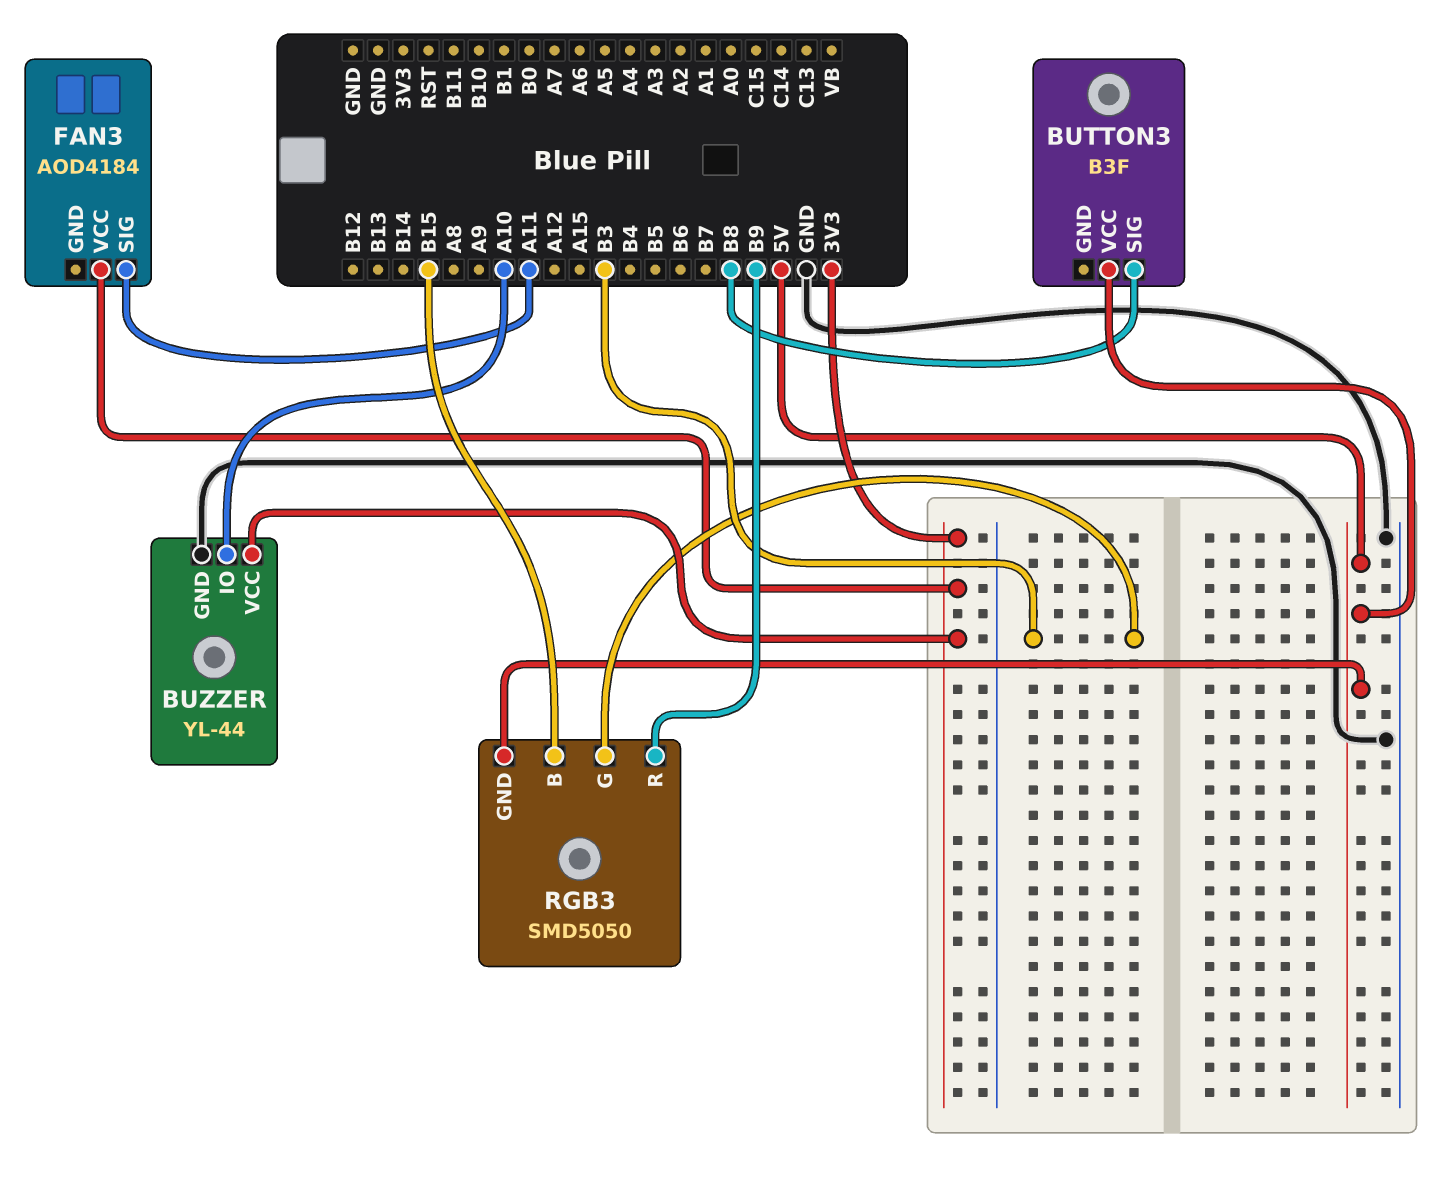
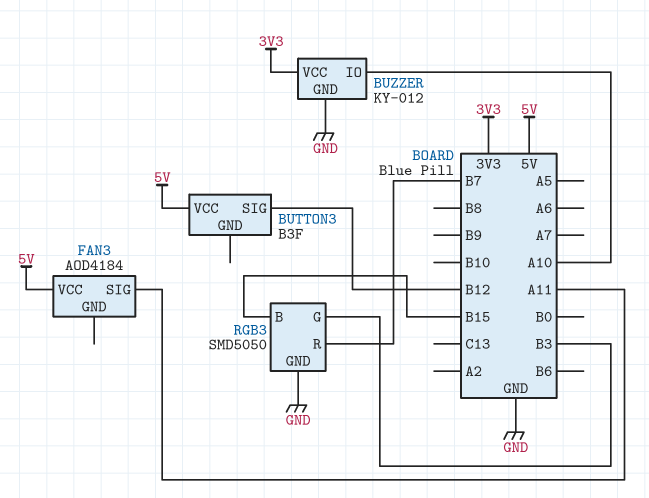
BUTTON3 pin SIG: B8 -> B12
BUZZER: YL-44 -> KY-012
FAN3 pin VCC: 3V3 -> 5V
RGB3 pin GND: 5V -> GND
RGB3 pin R: B9 -> B7

